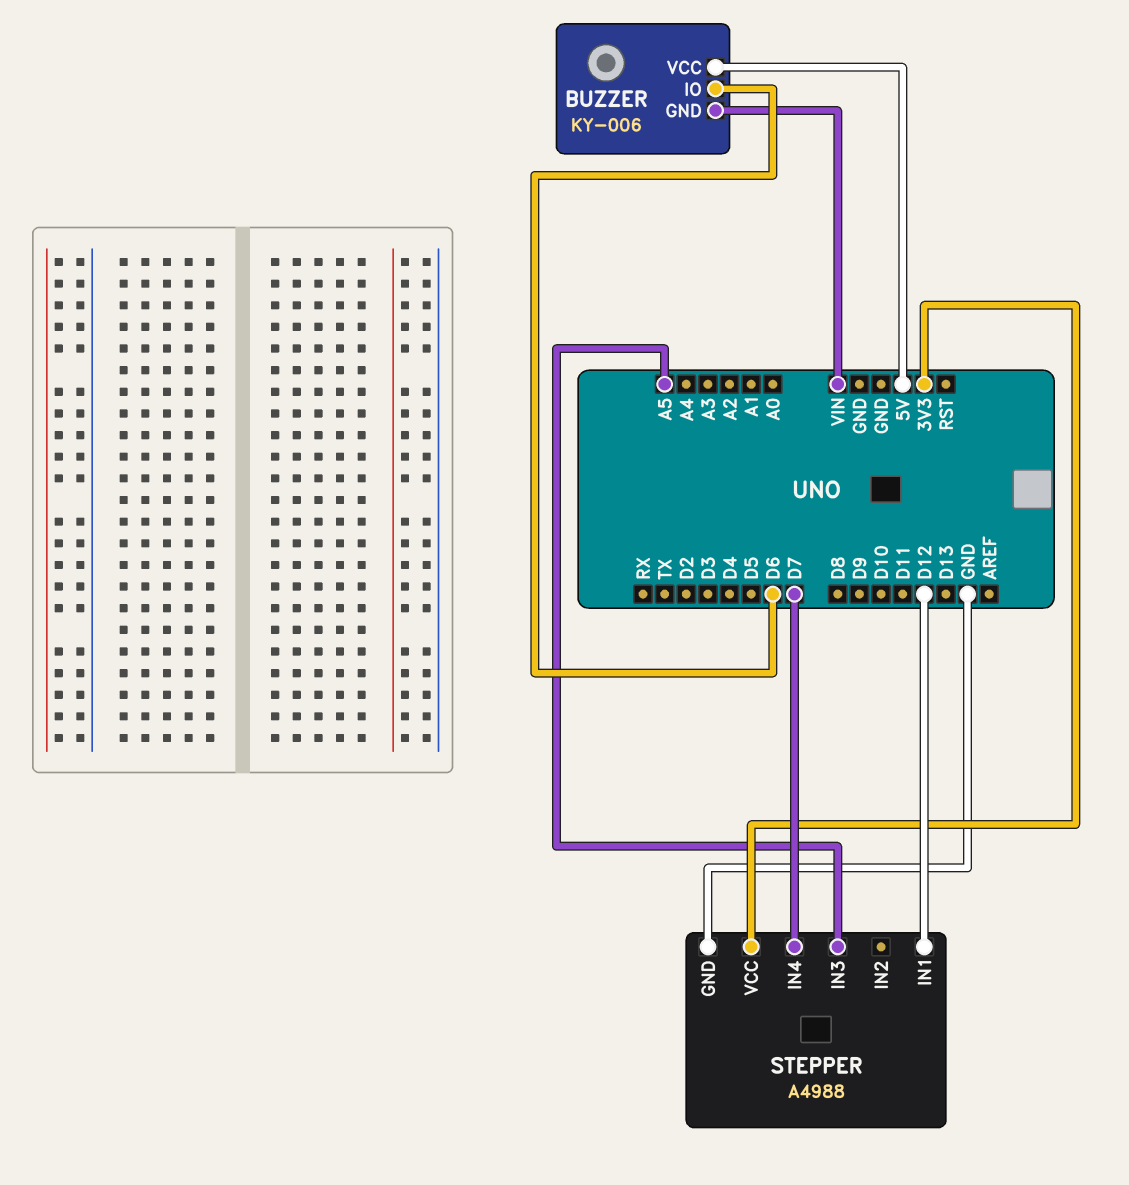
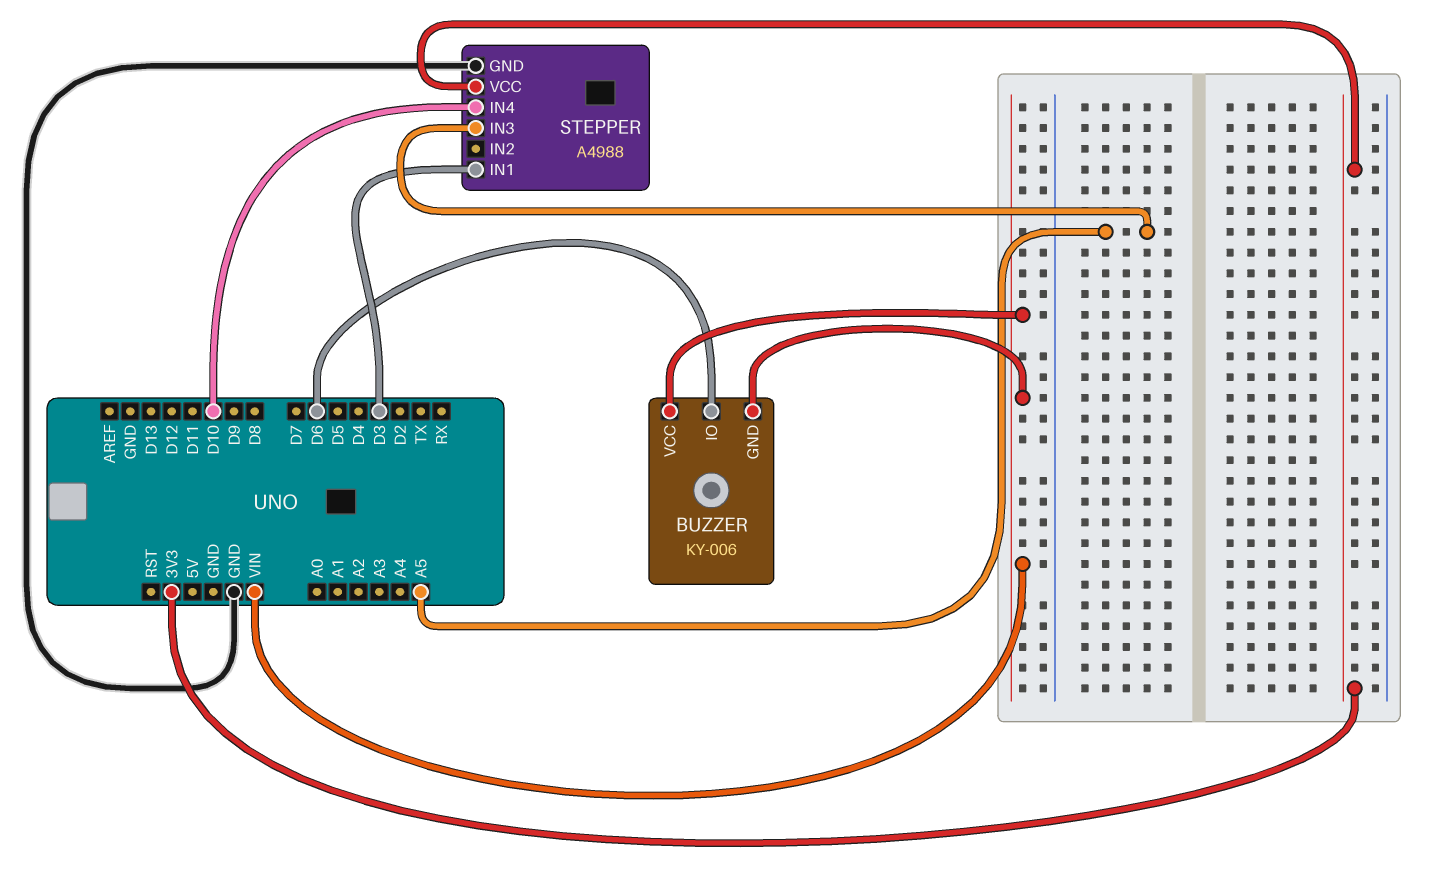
BUZZER pin VCC: 5V -> VIN
STEPPER pin IN1: D12 -> D3
STEPPER pin IN4: D7 -> D10

